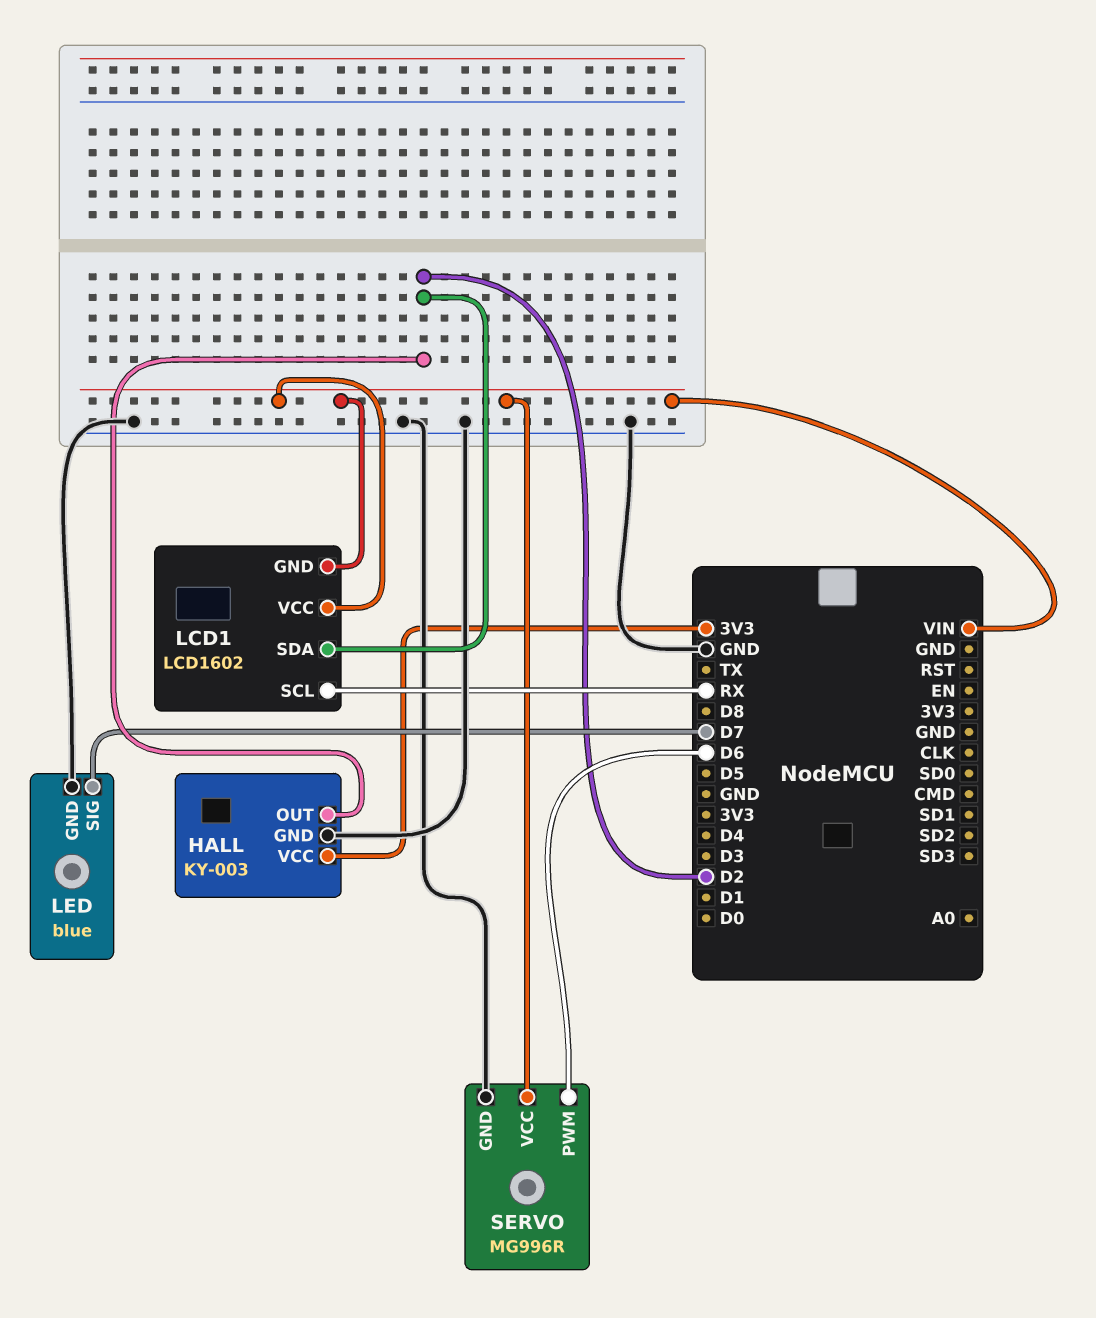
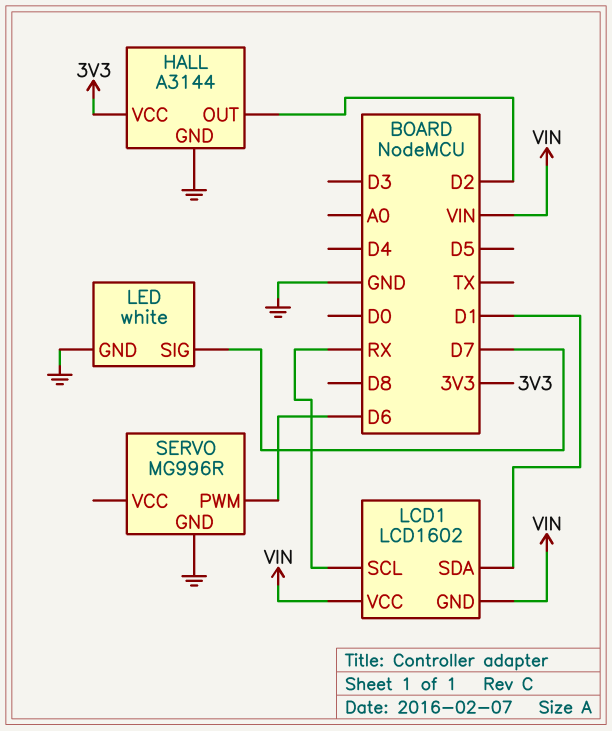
HALL: KY-003 -> A3144
LCD1 pin SDA: D2 -> D1
LED: blue -> white
SERVO pin VCC: VIN -> none

